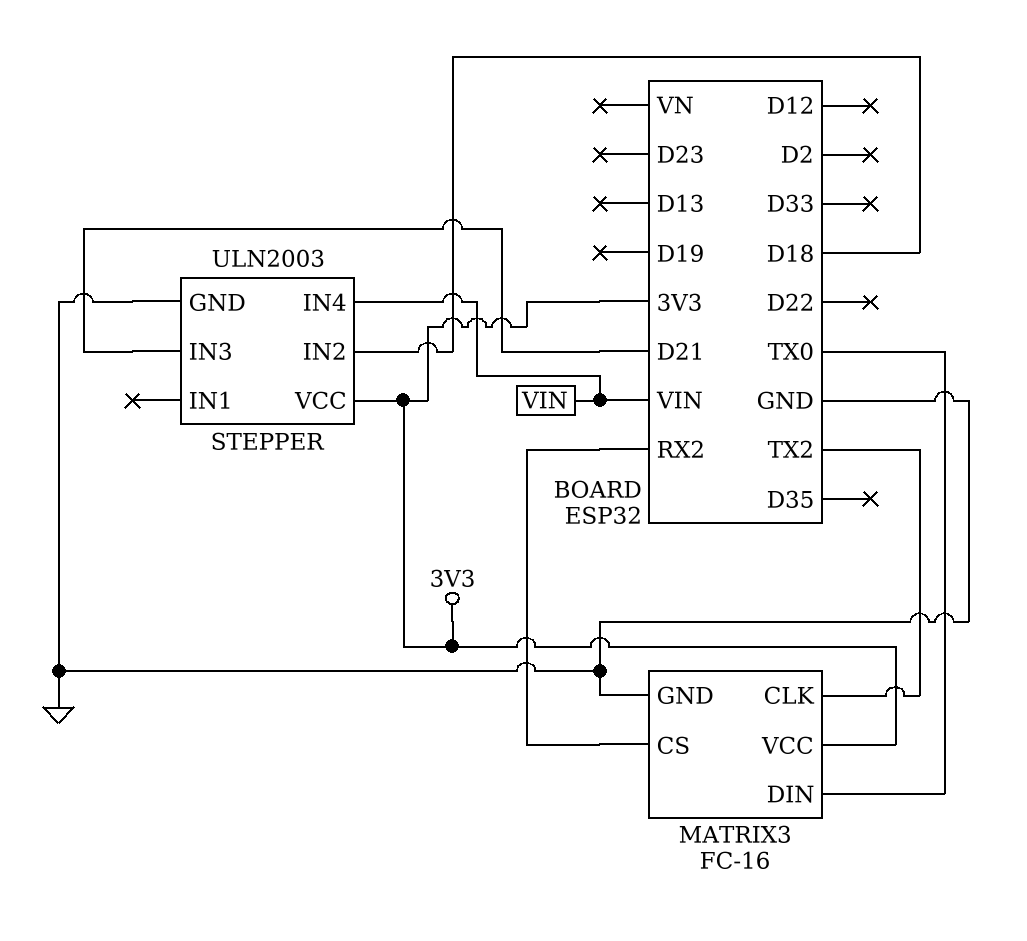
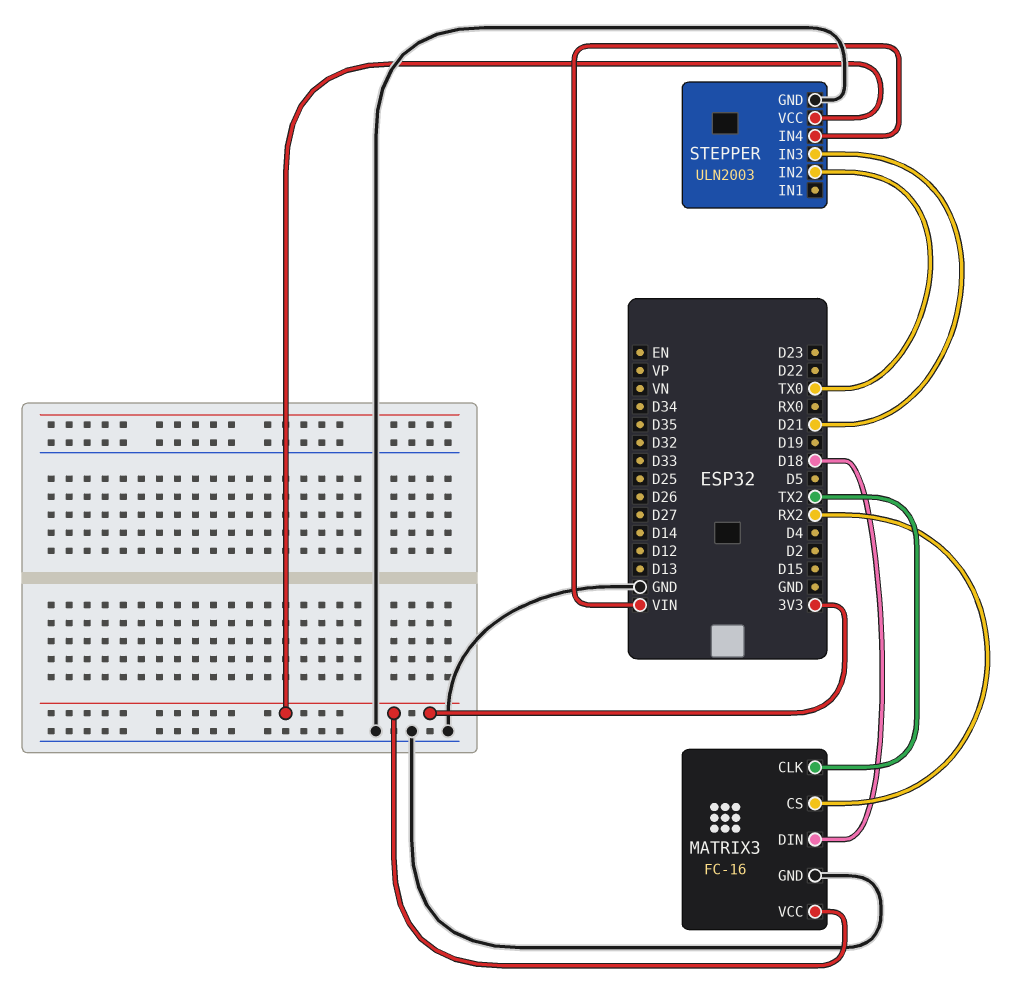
MATRIX3 pin DIN: TX0 -> D18
STEPPER pin IN2: D18 -> TX0

